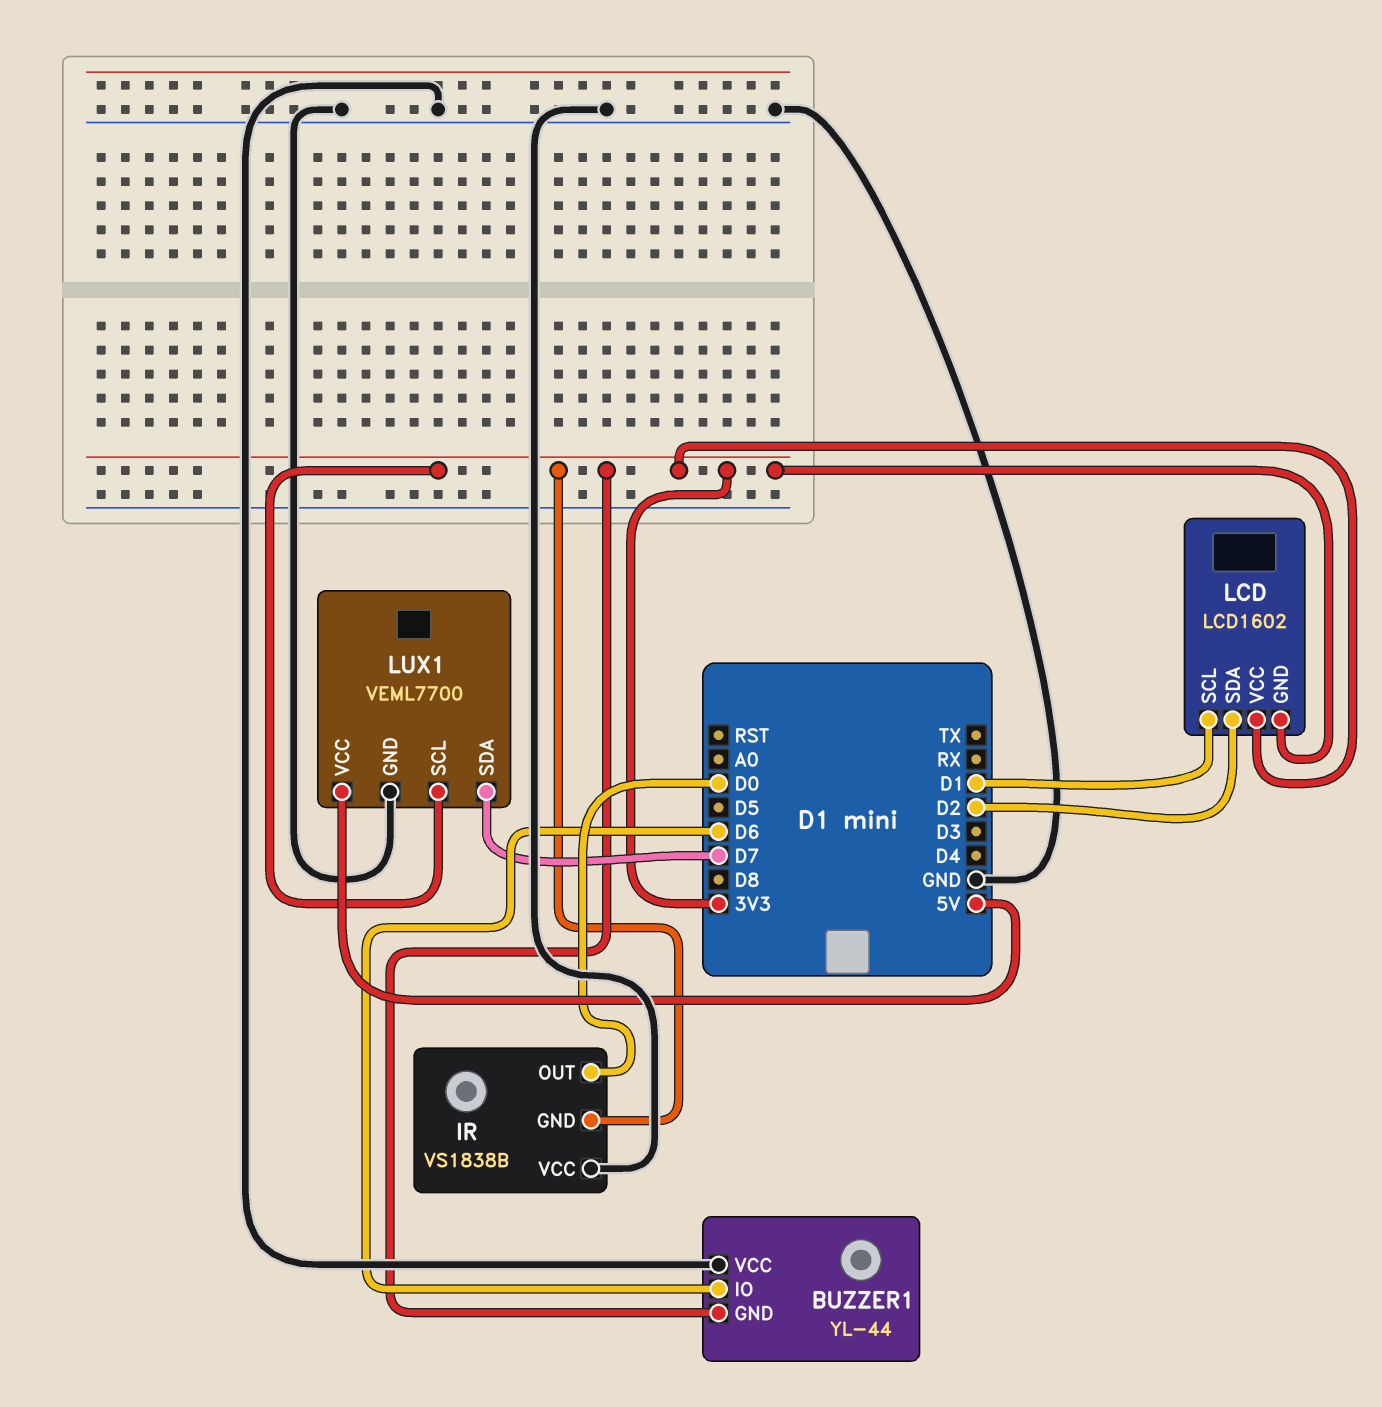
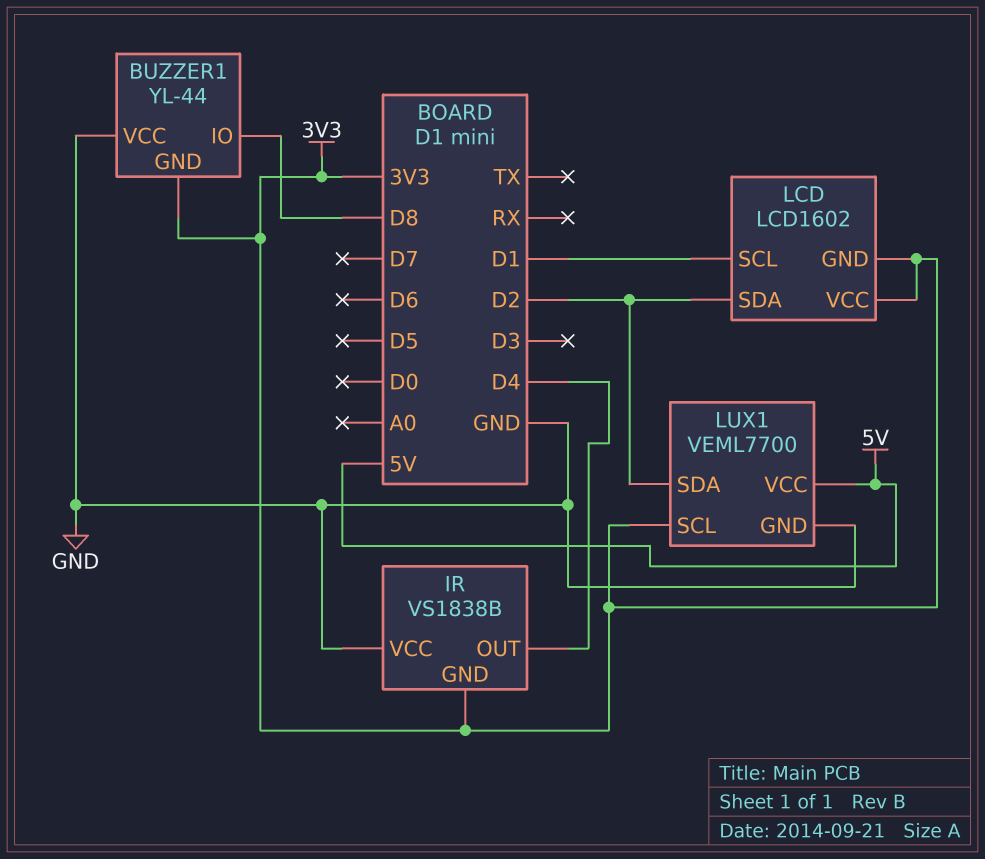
BUZZER1 pin IO: D6 -> D8
IR pin OUT: D0 -> D4
LUX1 pin SDA: D7 -> D2

